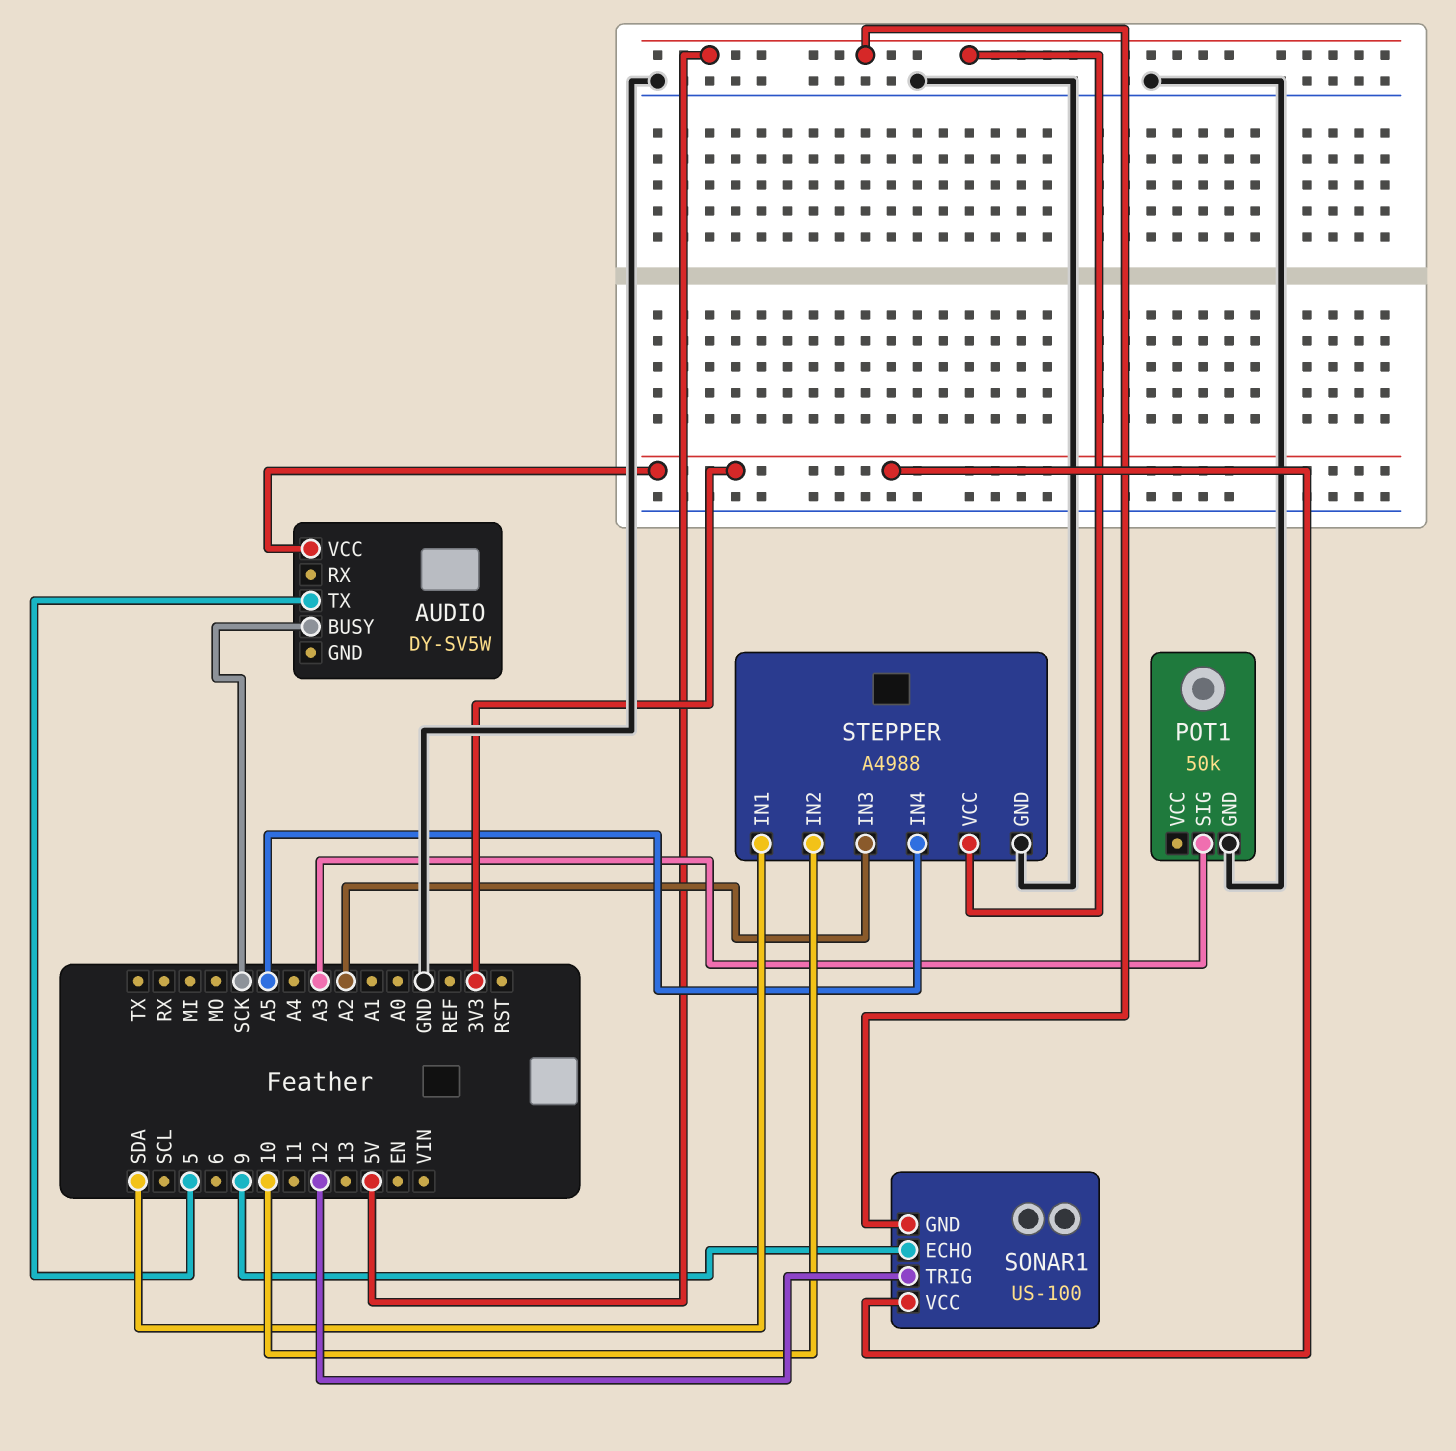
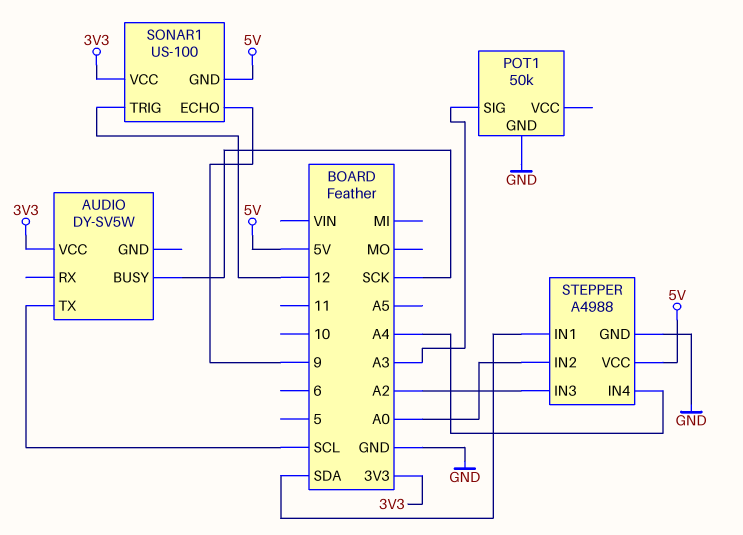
AUDIO pin TX: 5 -> SCL
STEPPER pin IN2: 10 -> A0
STEPPER pin IN4: A5 -> A4

